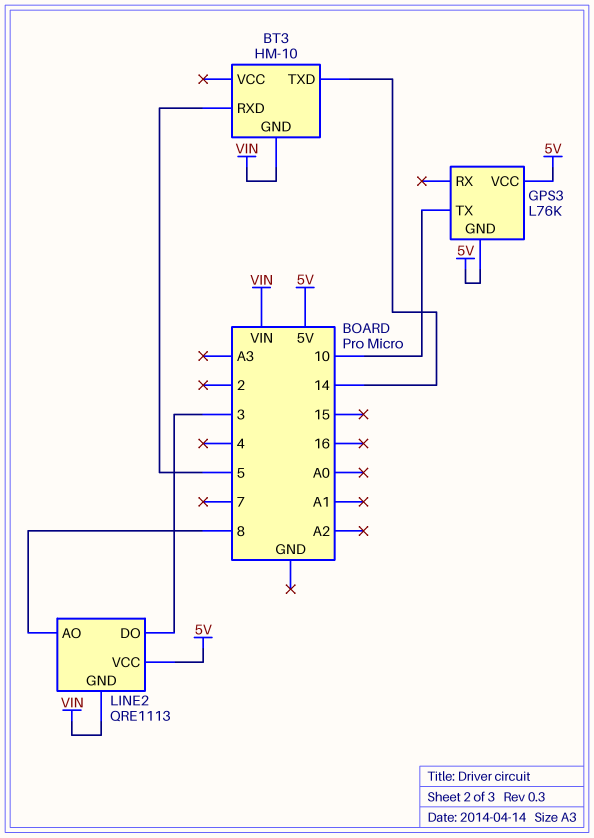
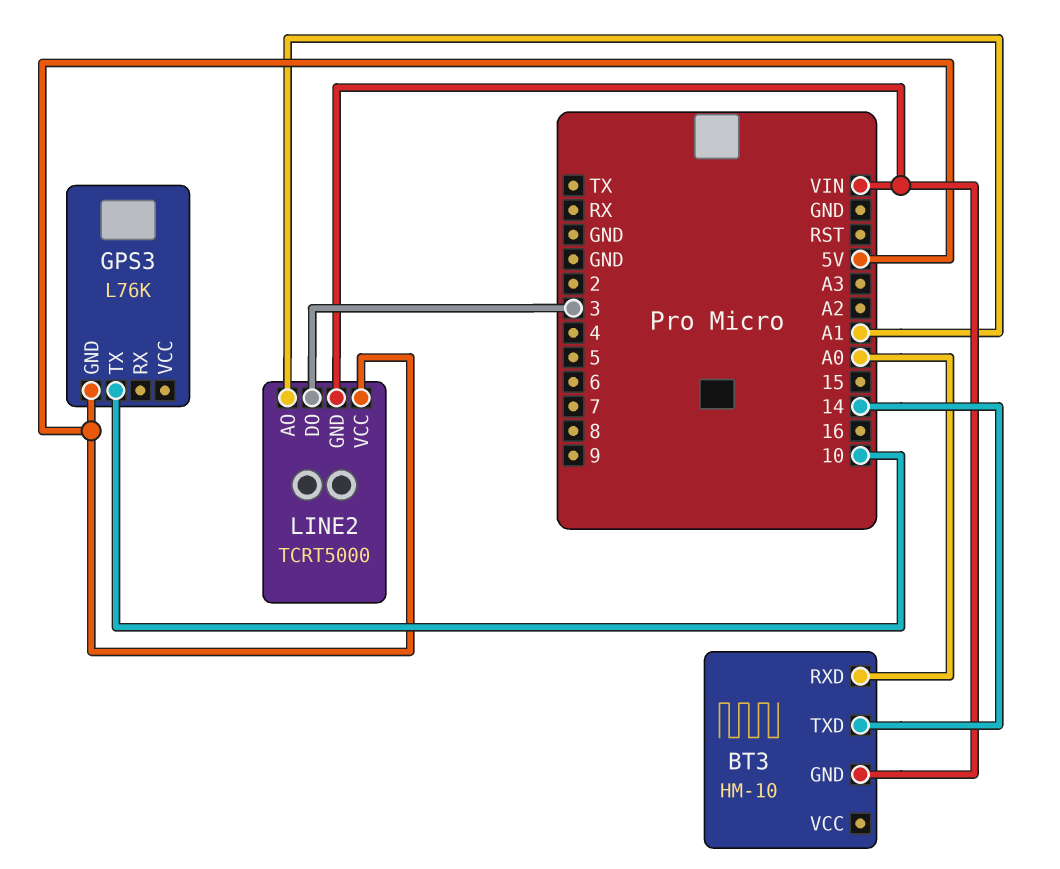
BT3 pin RXD: 5 -> A0
GPS3 pin VCC: 5V -> none
LINE2: QRE1113 -> TCRT5000
LINE2 pin AO: 8 -> A1

